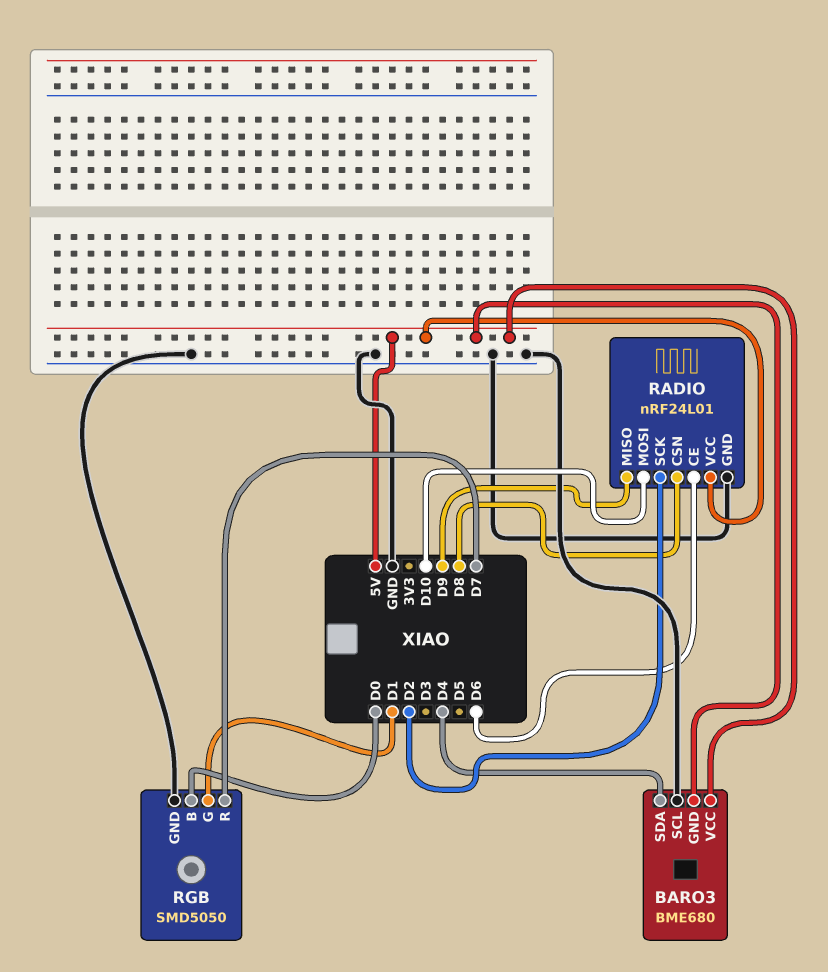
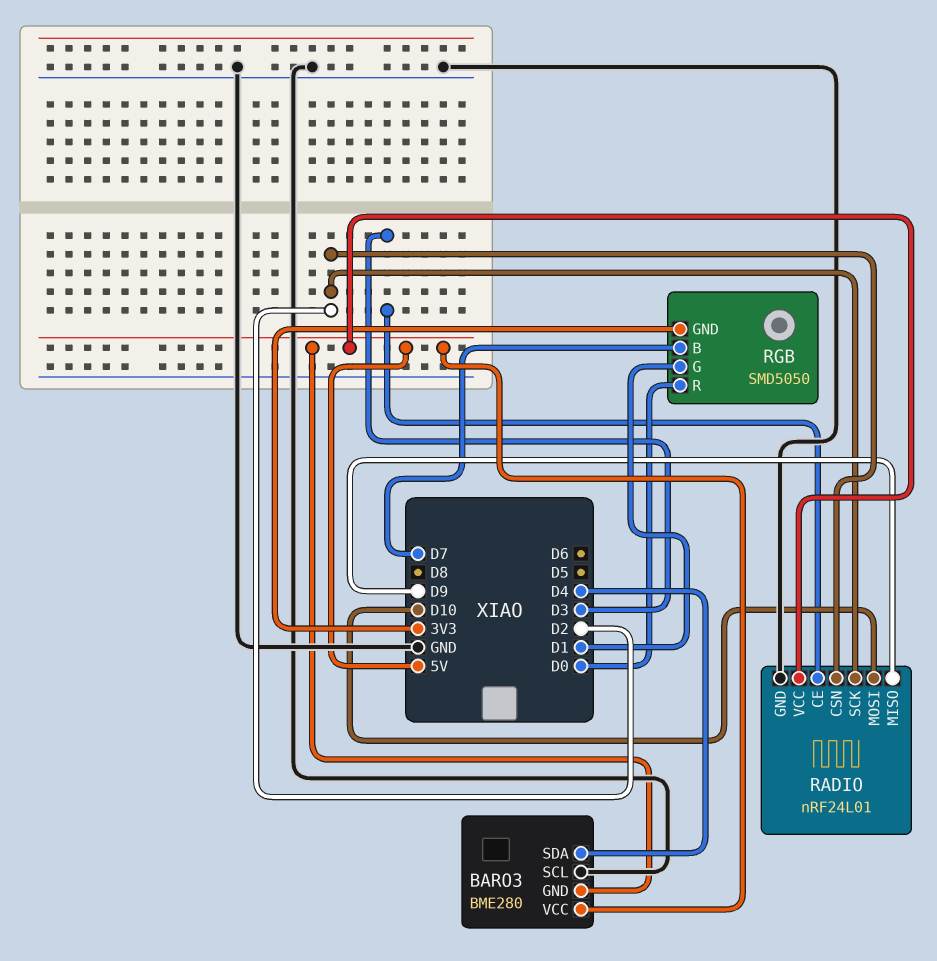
BARO3: BME680 -> BME280
RADIO pin CE: D6 -> D3
RADIO pin CSN: D8 -> D2
RGB pin B: D0 -> D7
RGB pin GND: GND -> 3V3
RGB pin R: D7 -> D0

